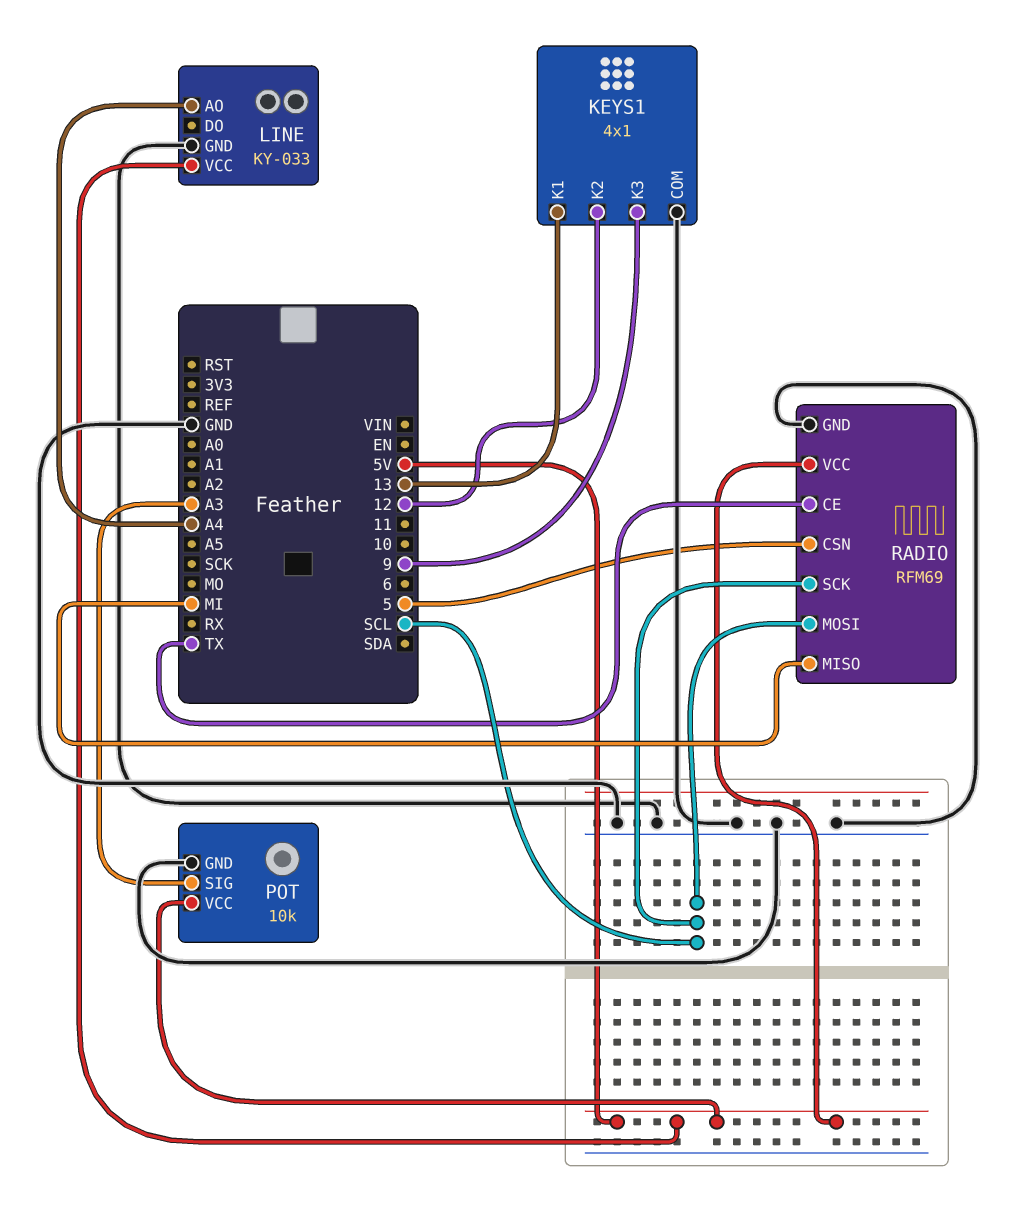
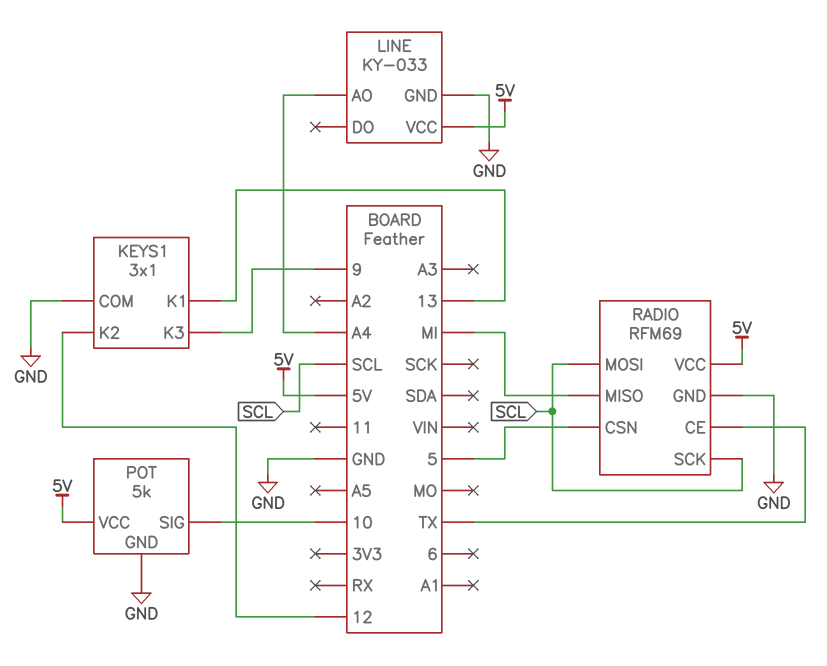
KEYS1: 4x1 -> 3x1
POT: 10k -> 5k
POT pin SIG: A3 -> 10

